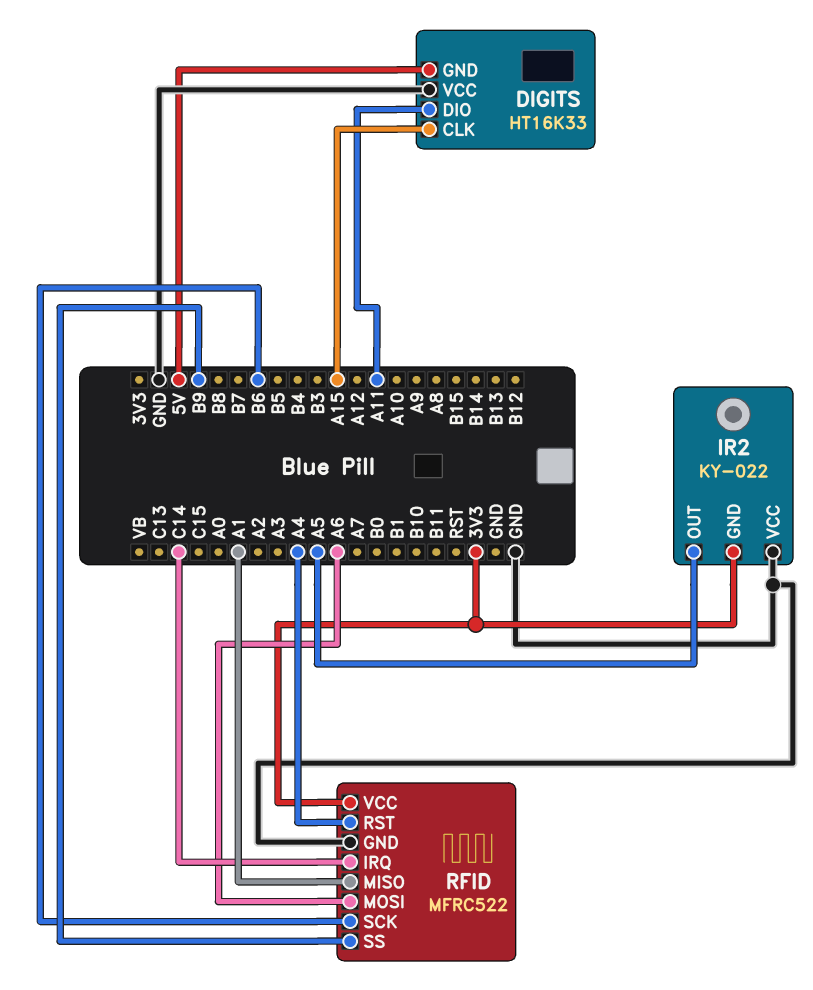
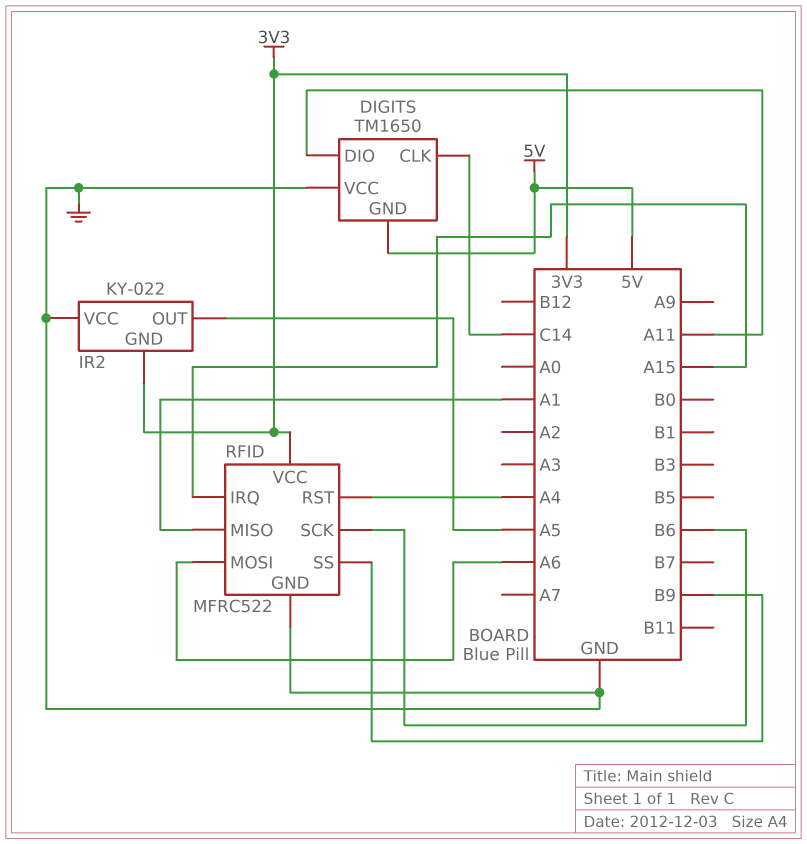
DIGITS: HT16K33 -> TM1650
DIGITS pin CLK: A15 -> C14
RFID pin IRQ: C14 -> A15

